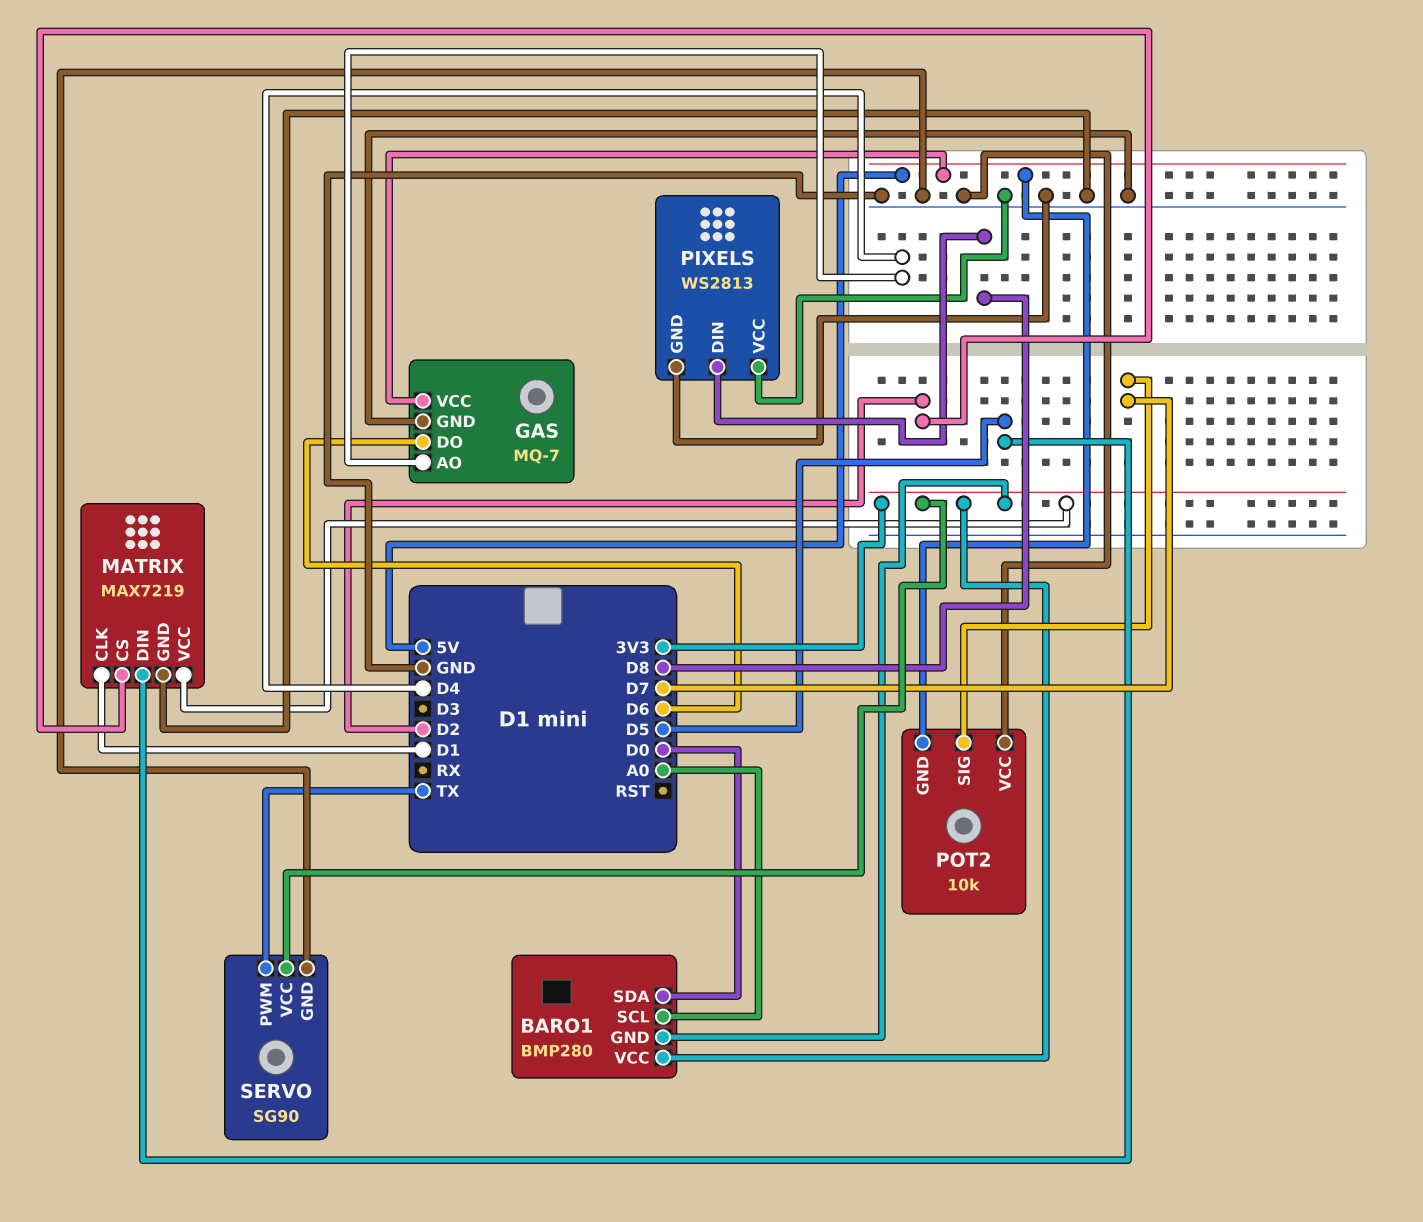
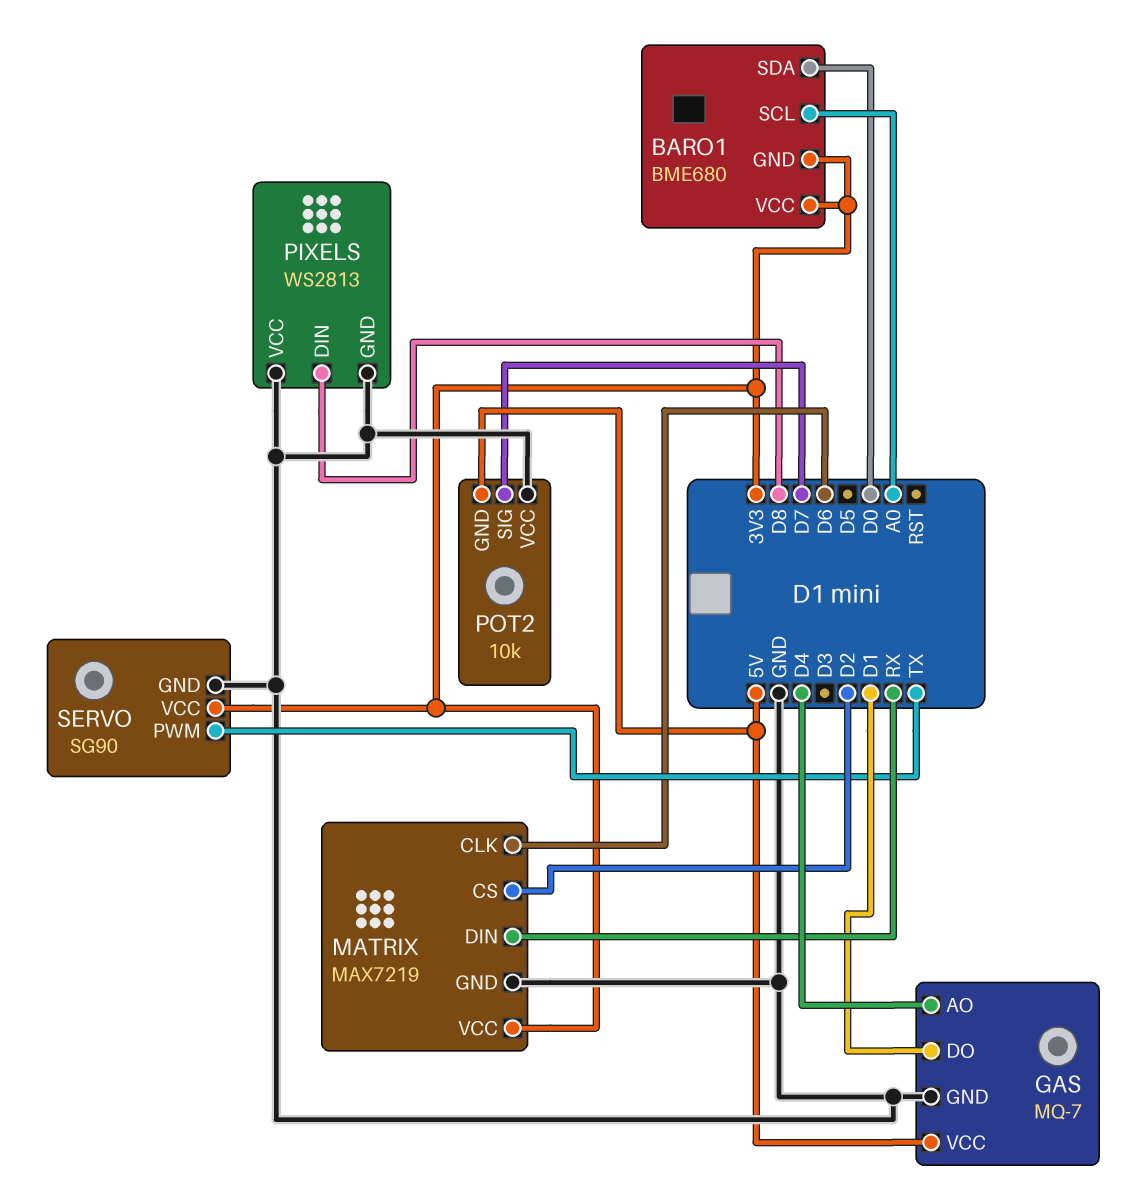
BARO1: BMP280 -> BME680
GAS pin DO: D6 -> D1
MATRIX pin CLK: D1 -> D6
MATRIX pin DIN: D5 -> RX

